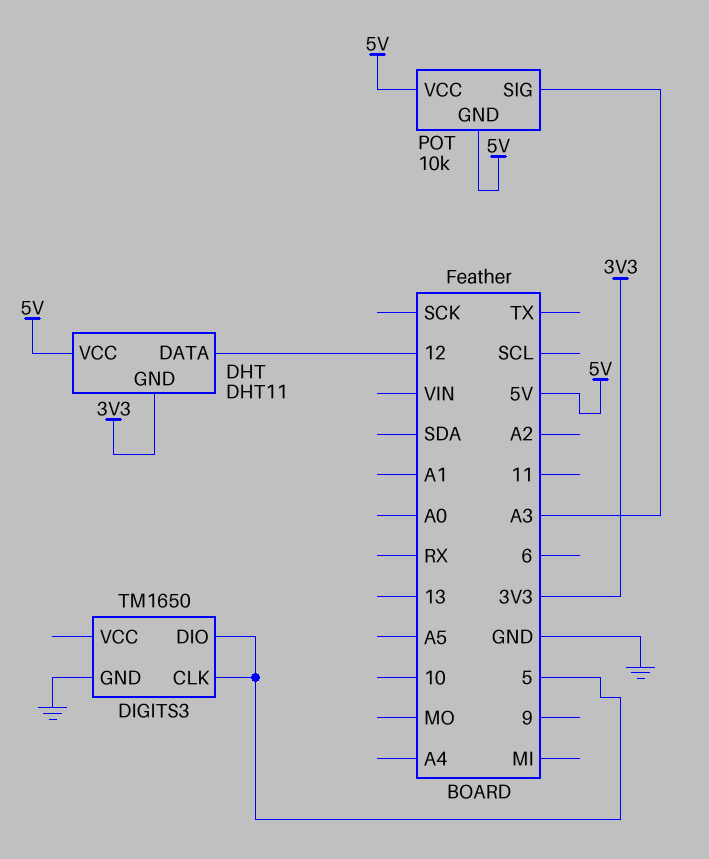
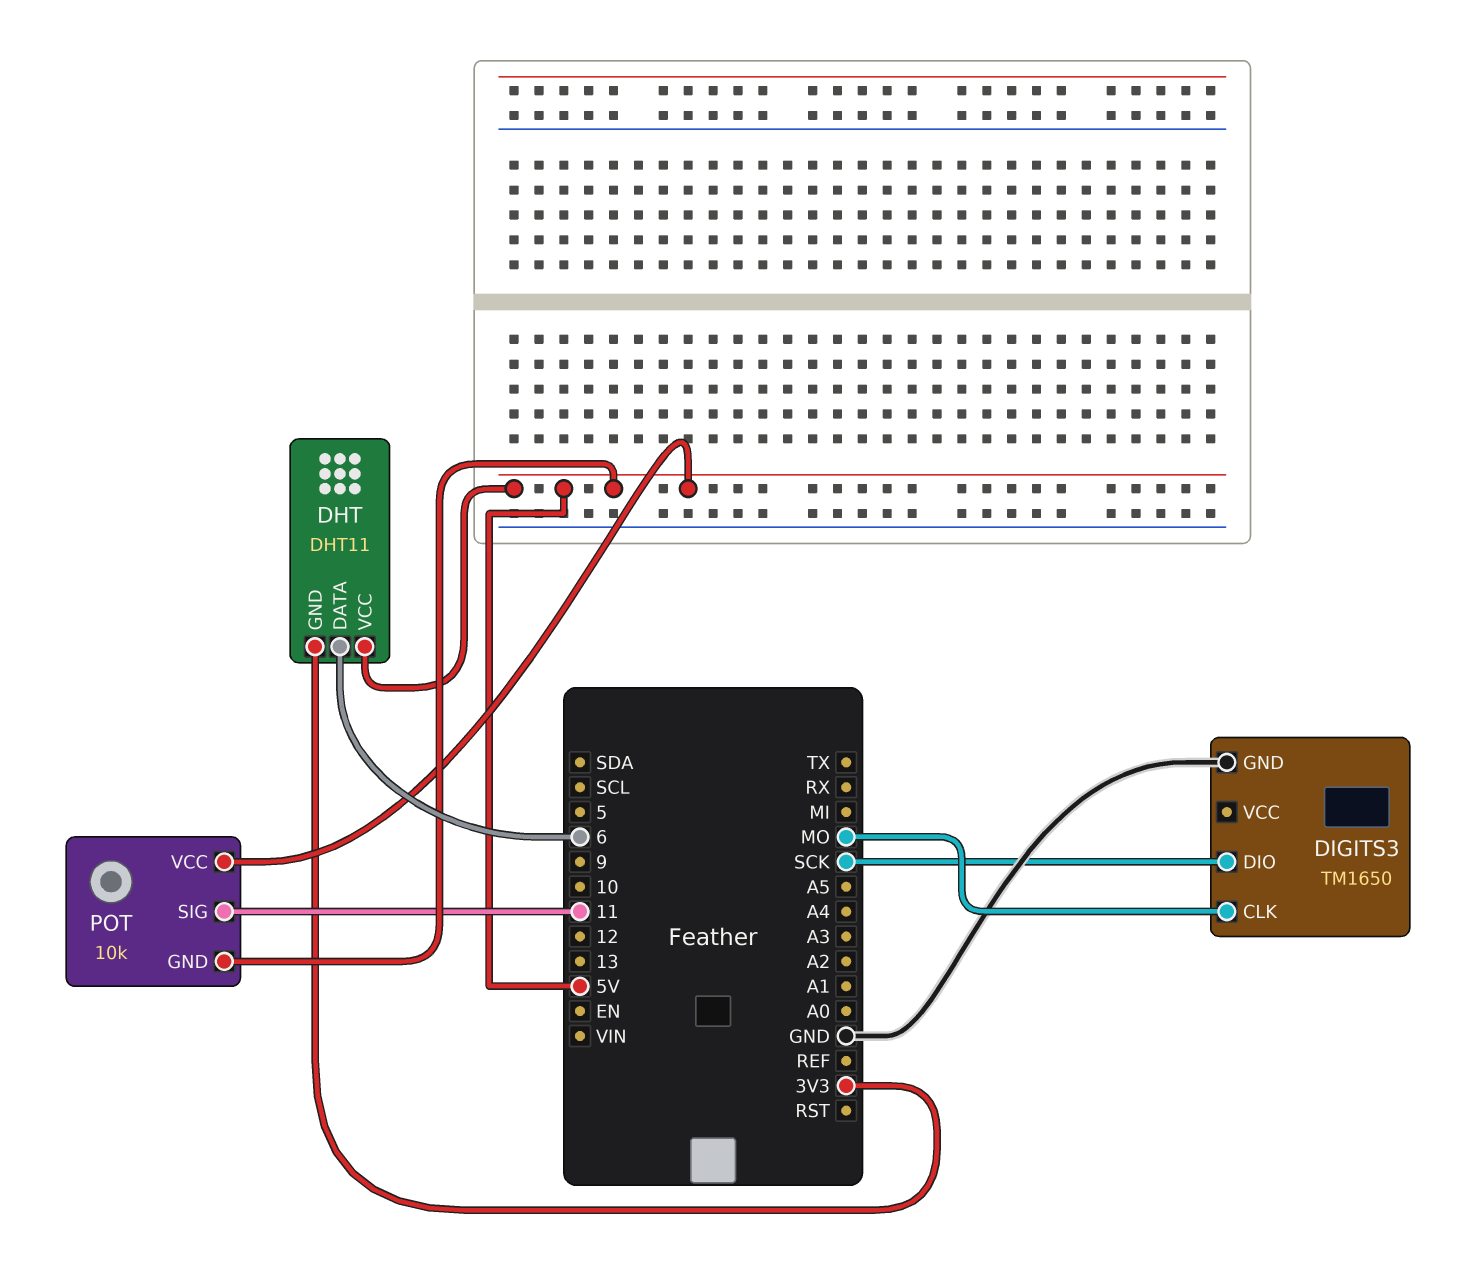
DHT pin DATA: 12 -> 6
DIGITS3 pin CLK: 5 -> MO
DIGITS3 pin DIO: 5 -> SCK
POT pin SIG: A3 -> 11

